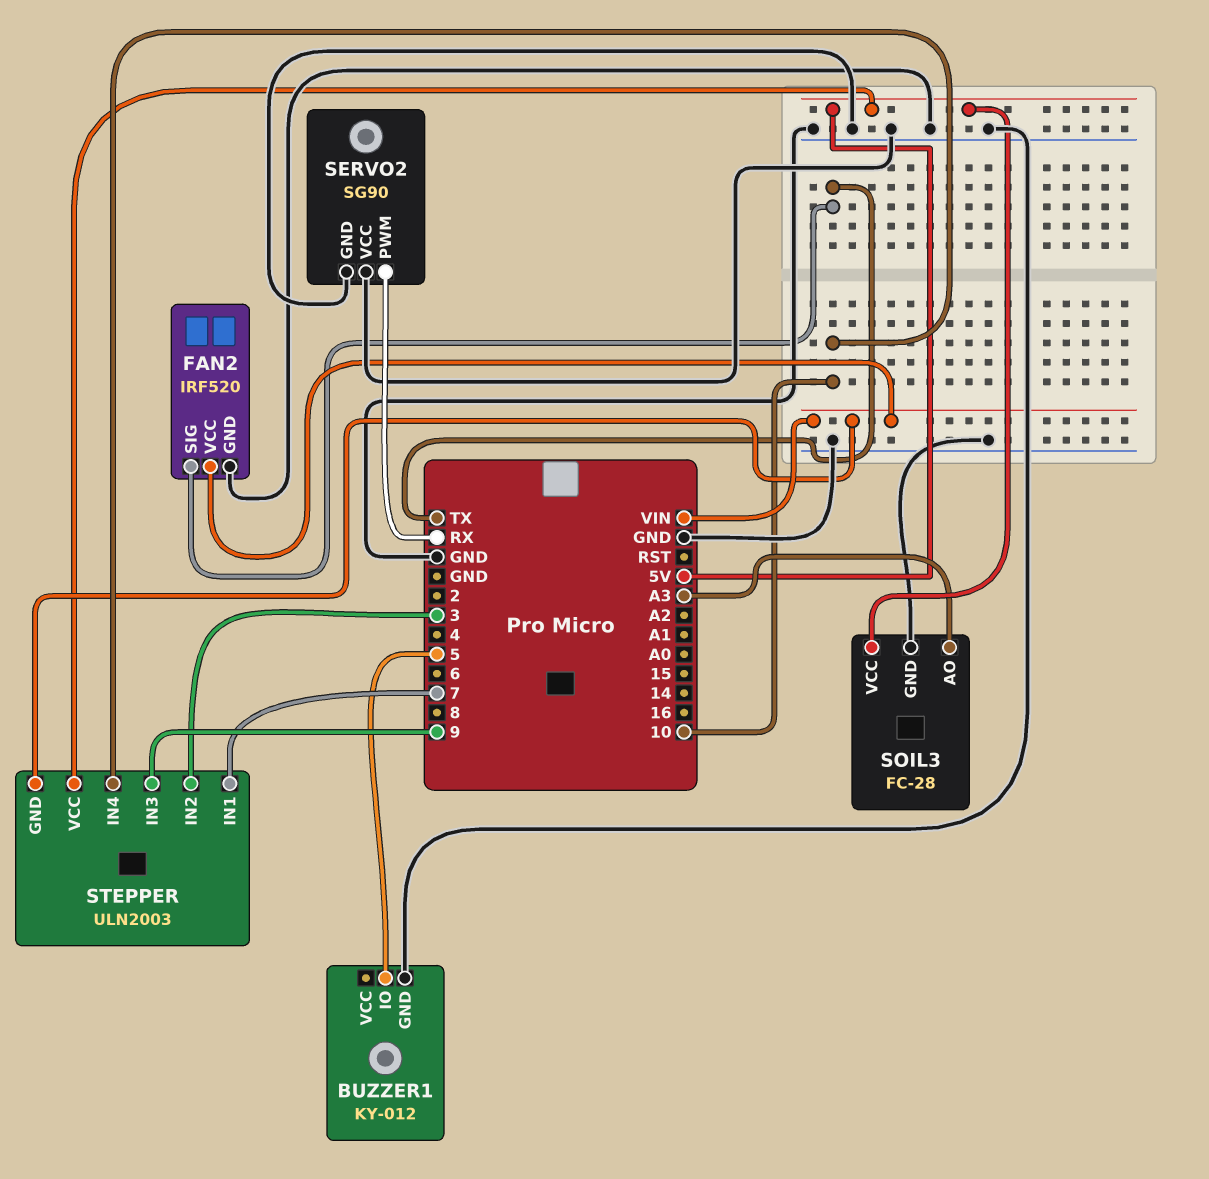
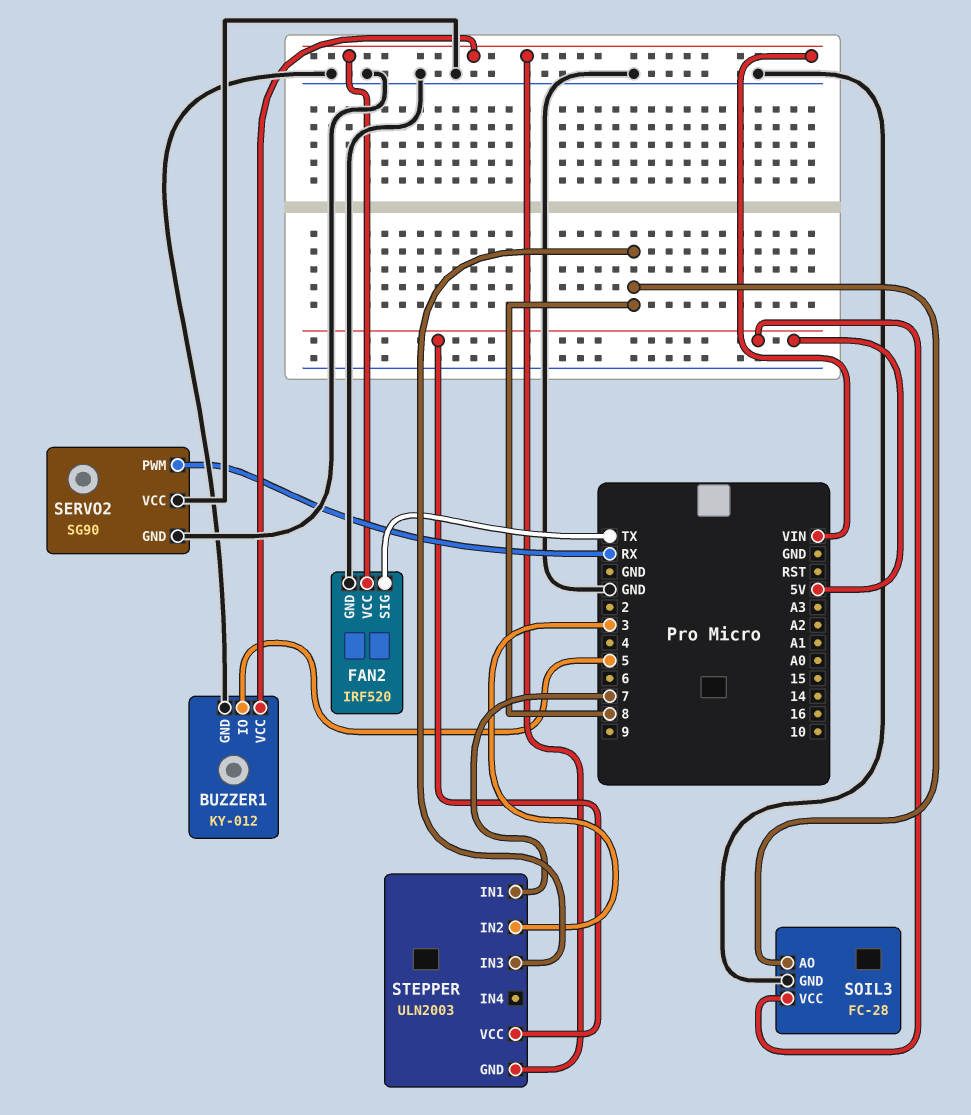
BUZZER1 pin VCC: none -> VIN
SOIL3 pin AO: A3 -> 8
STEPPER pin IN3: 9 -> 8
STEPPER pin IN4: 10 -> none

